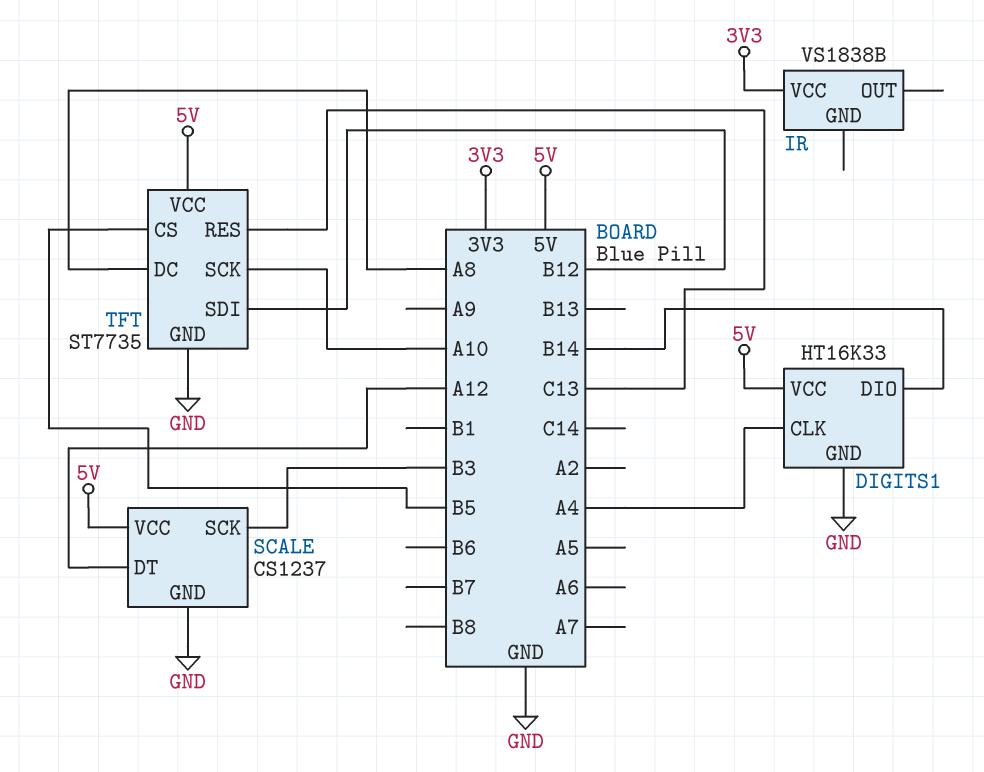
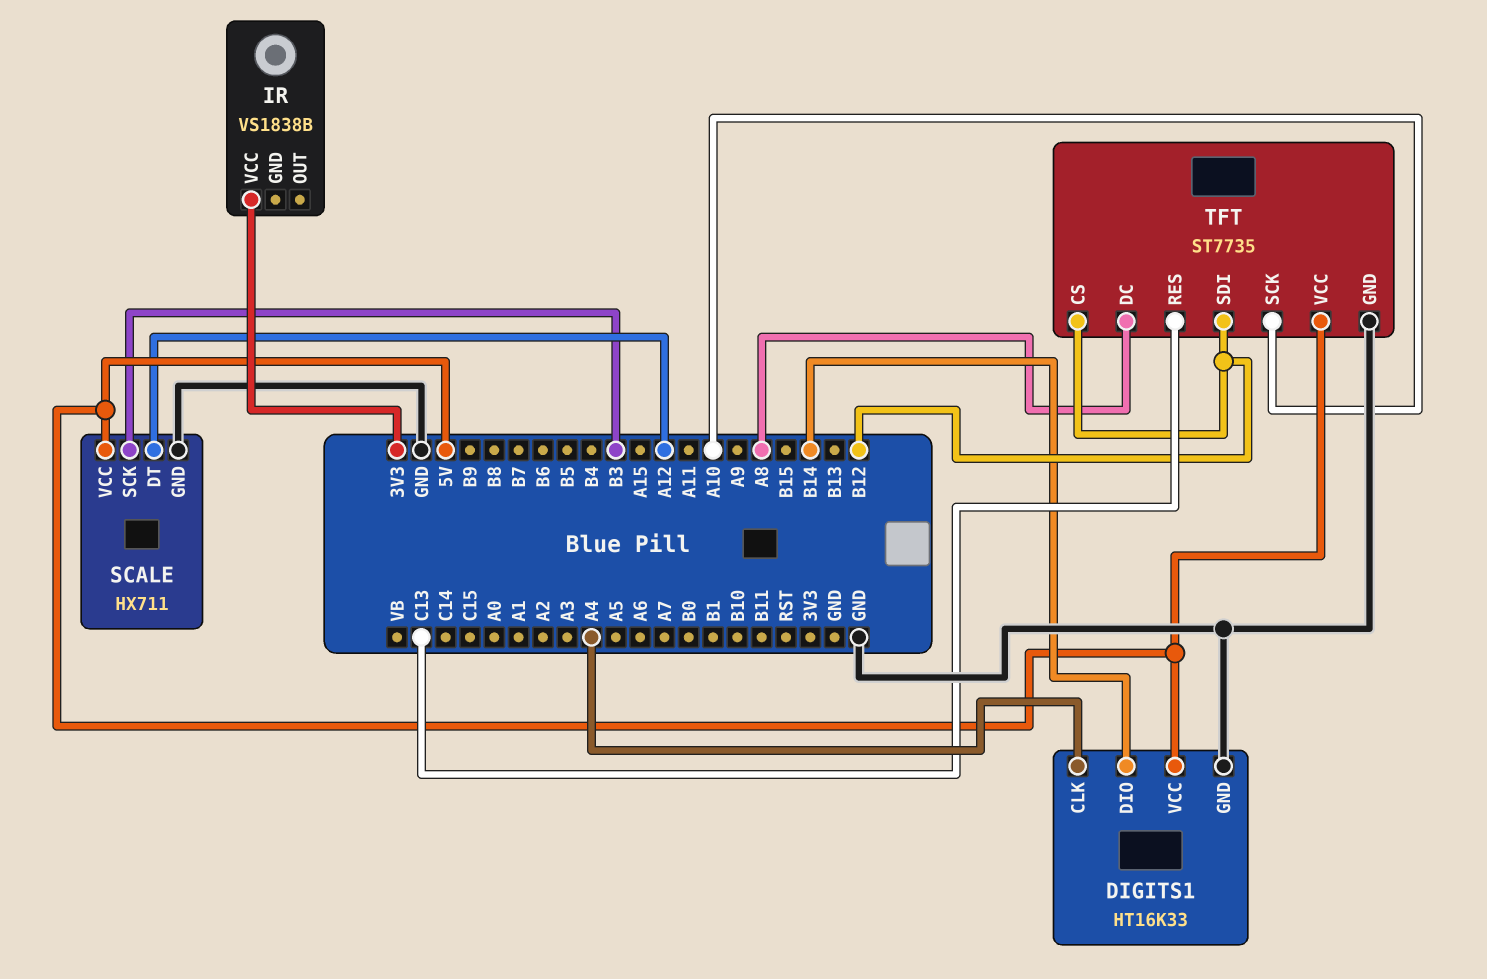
SCALE: CS1237 -> HX711
TFT pin CS: B5 -> B12

